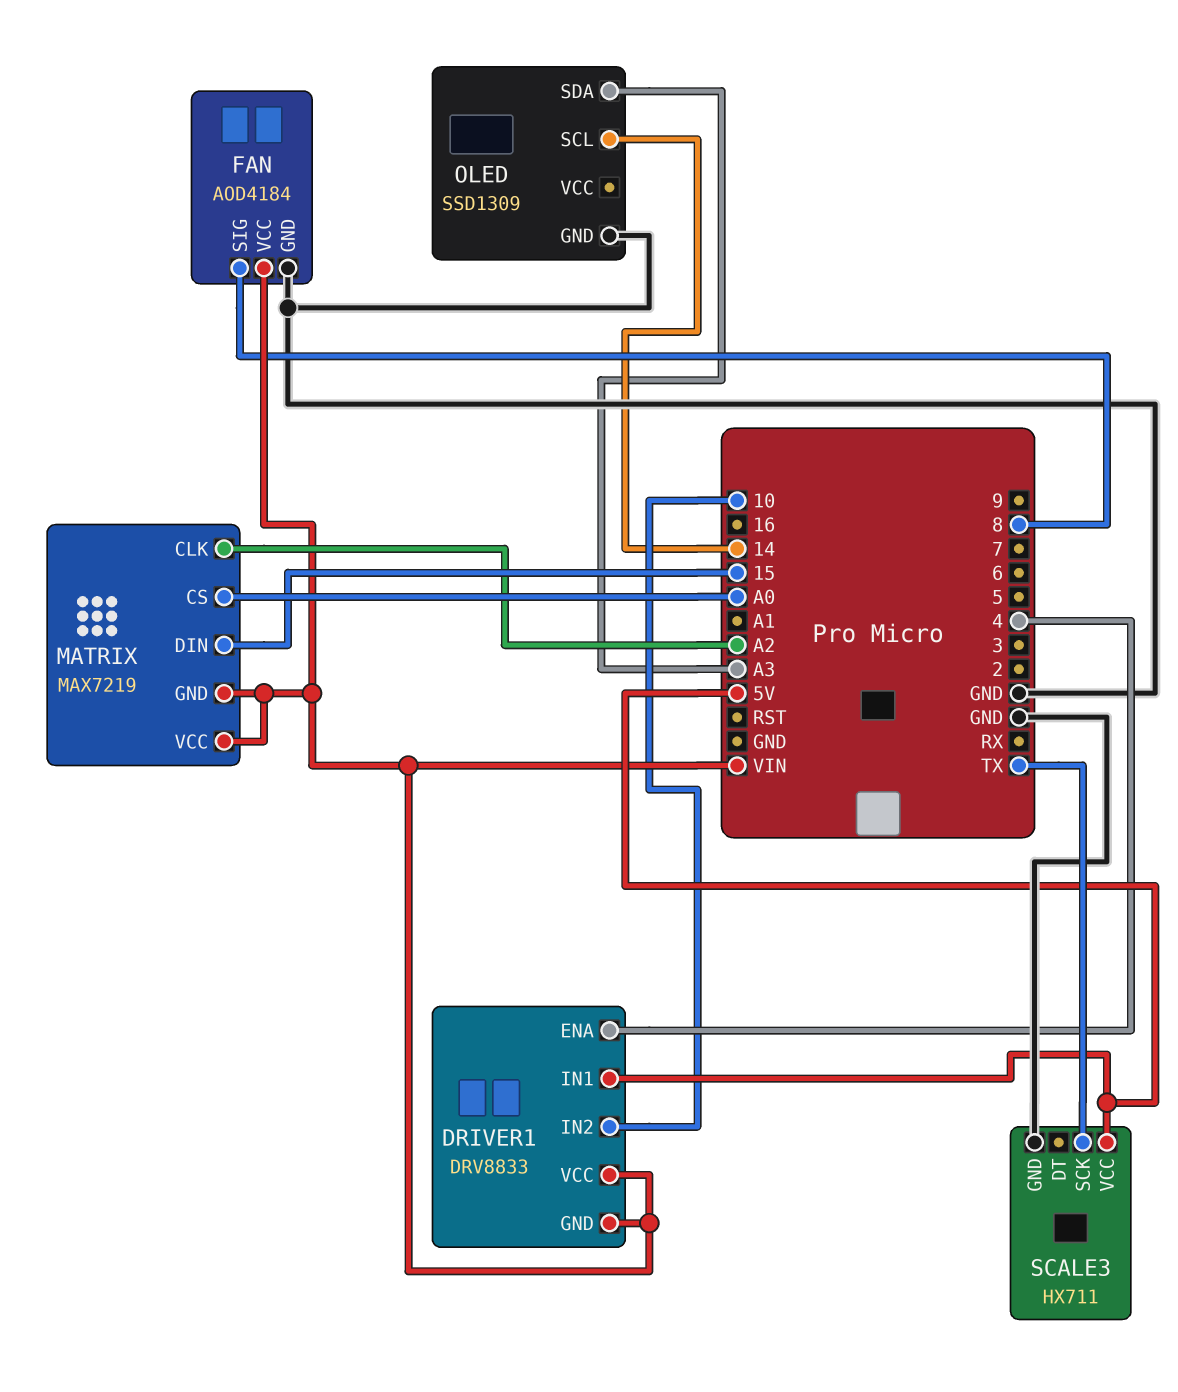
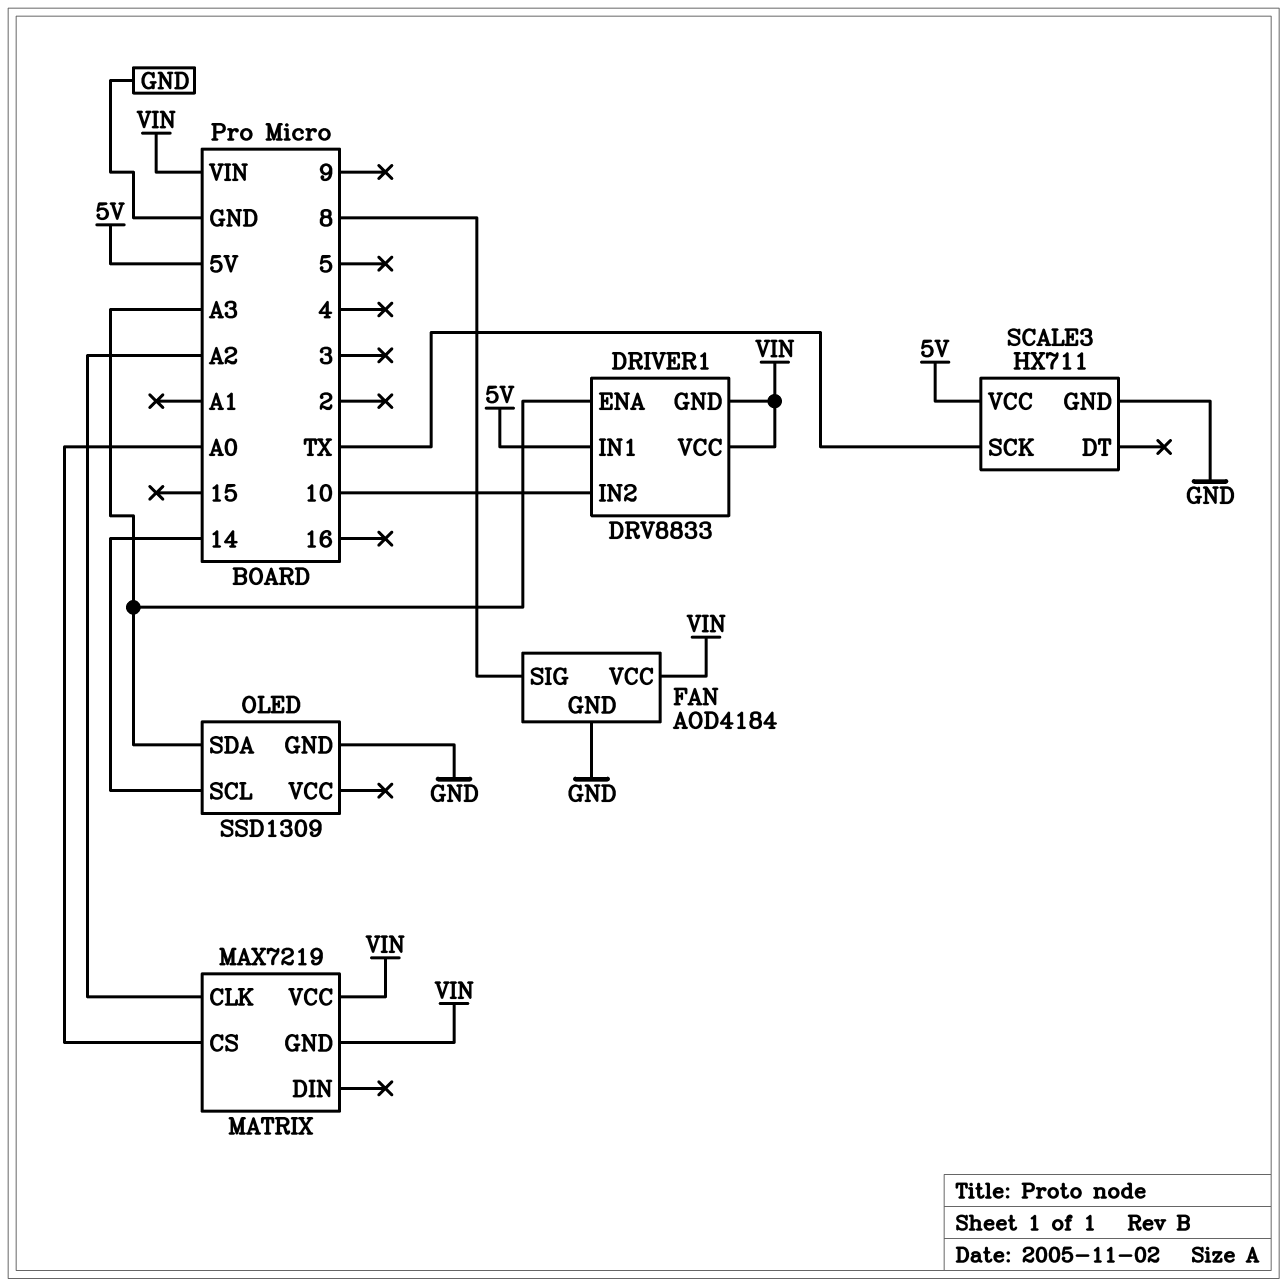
DRIVER1 pin ENA: 4 -> A3
MATRIX pin DIN: 15 -> none

